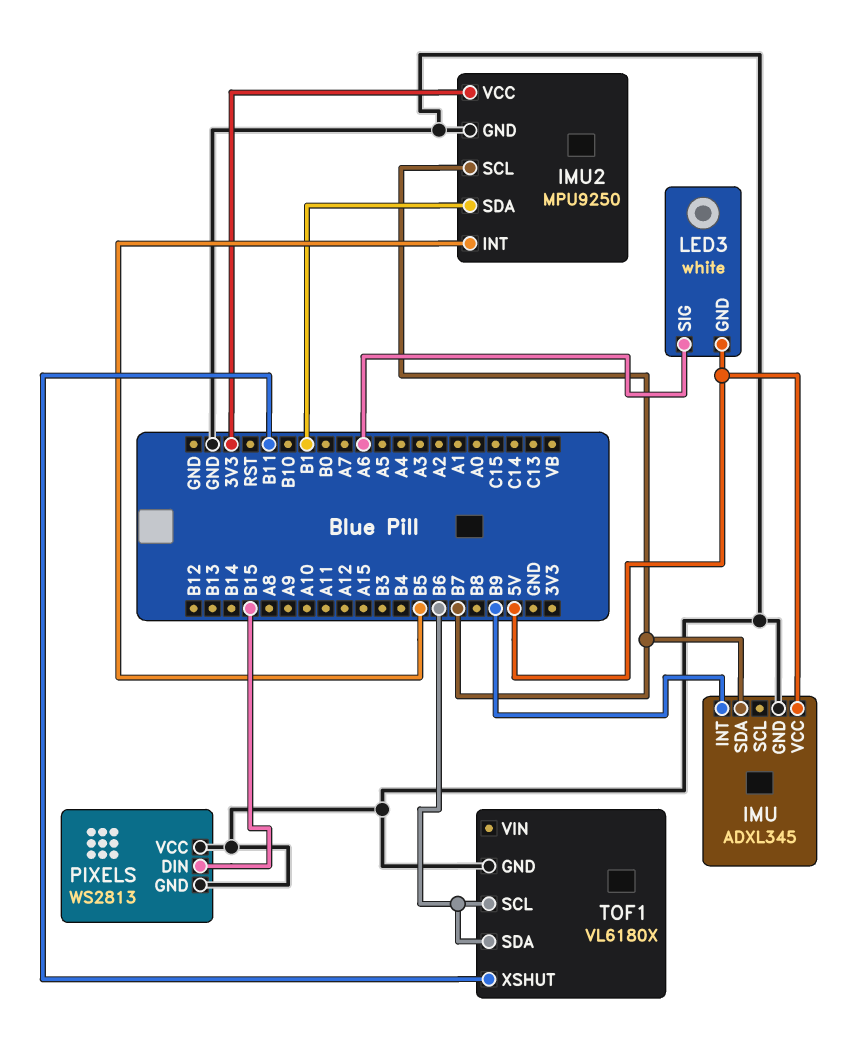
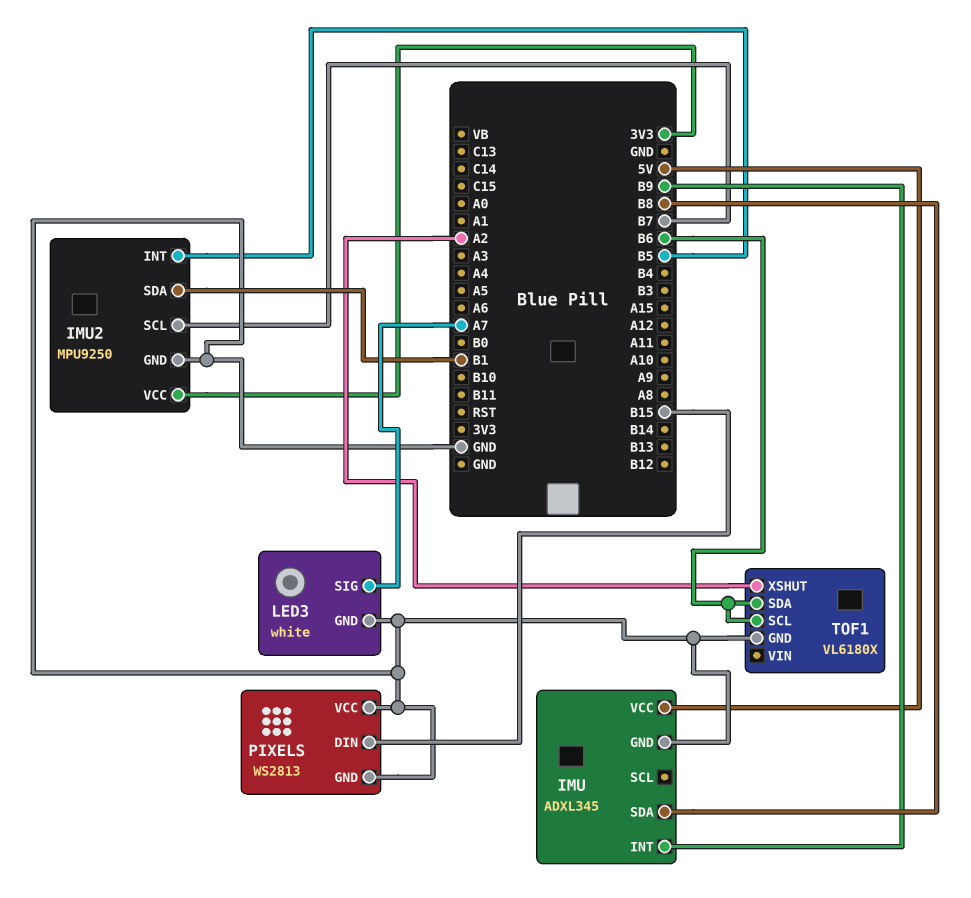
IMU pin SDA: B7 -> B8
LED3 pin GND: 5V -> GND
LED3 pin SIG: A6 -> A7
TOF1 pin XSHUT: B11 -> A2

